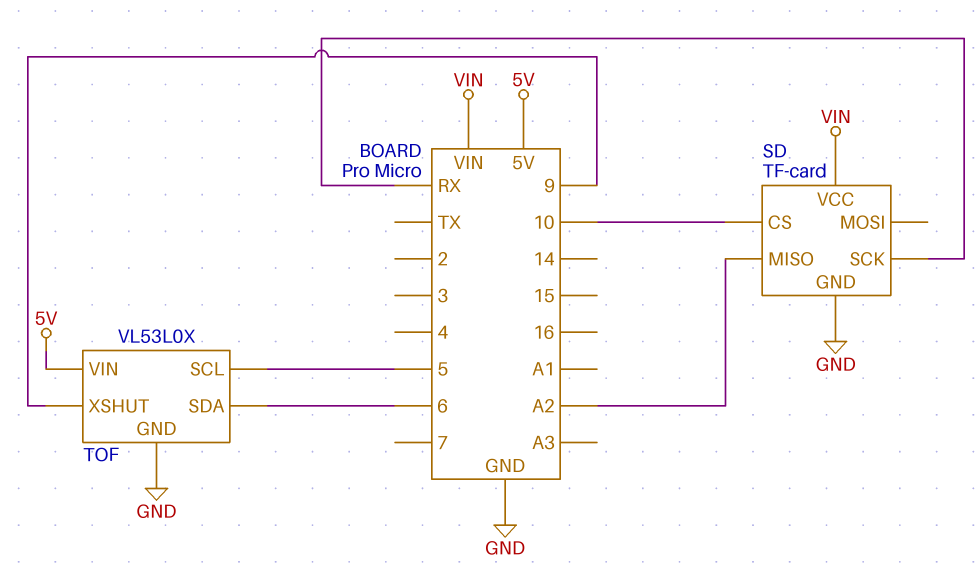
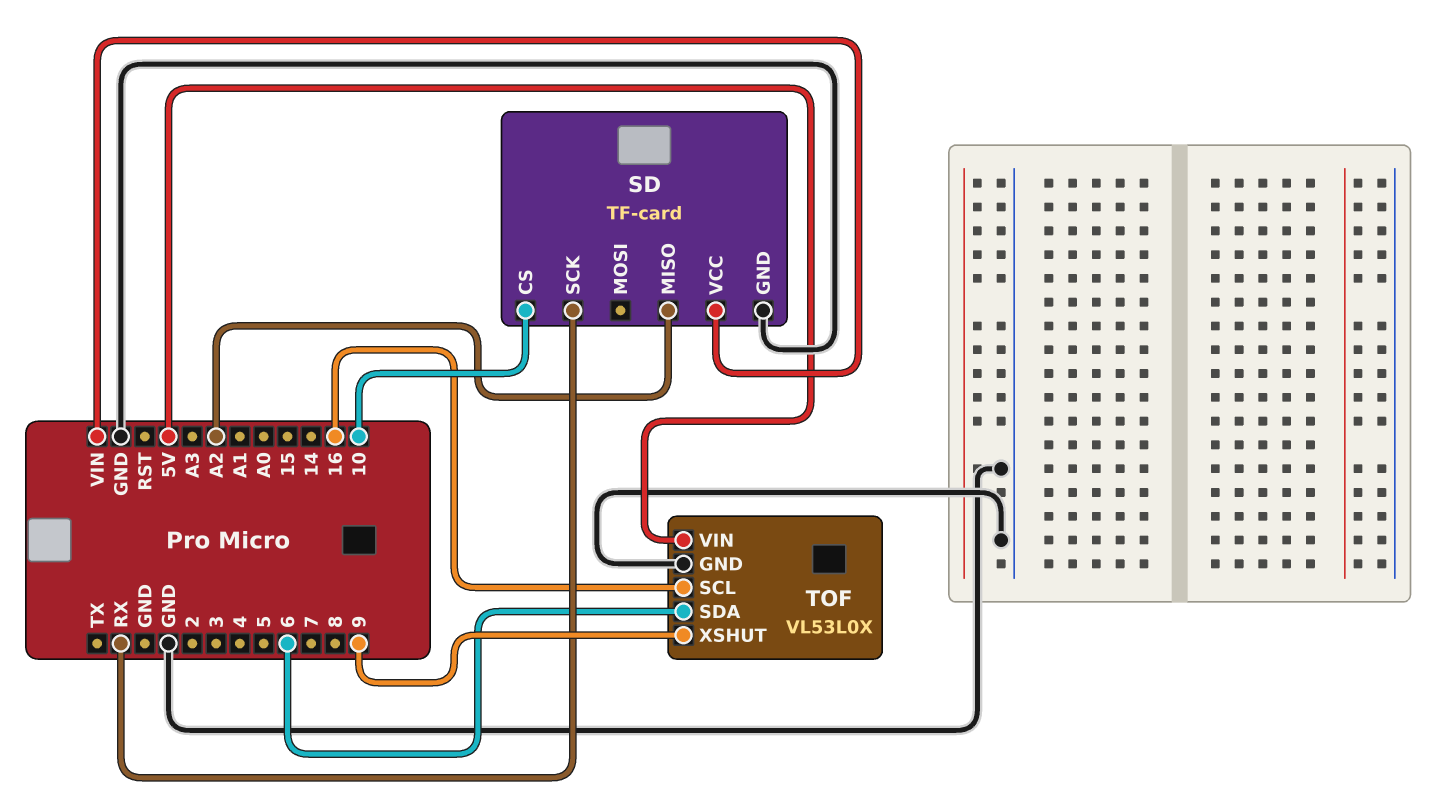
TOF pin SCL: 5 -> 16

